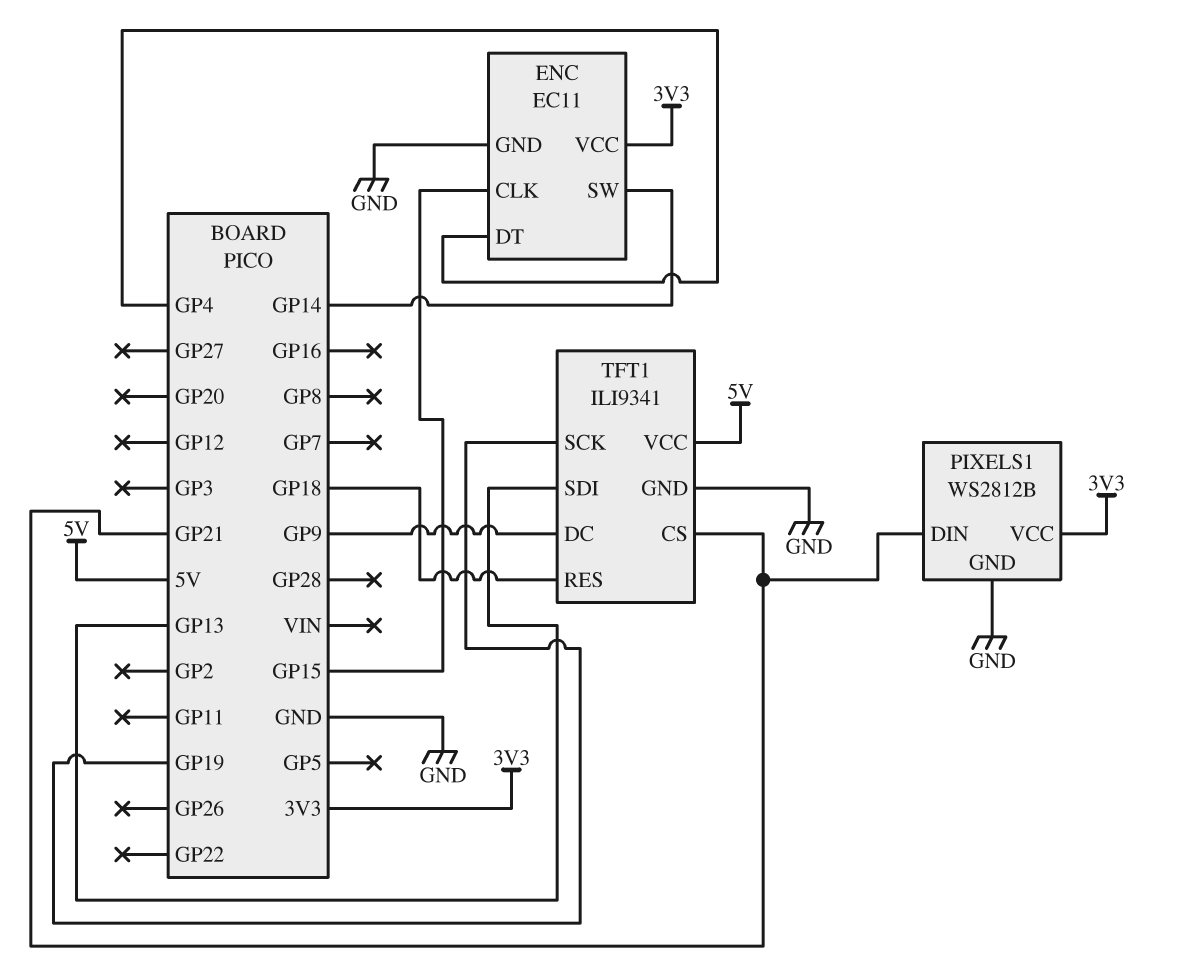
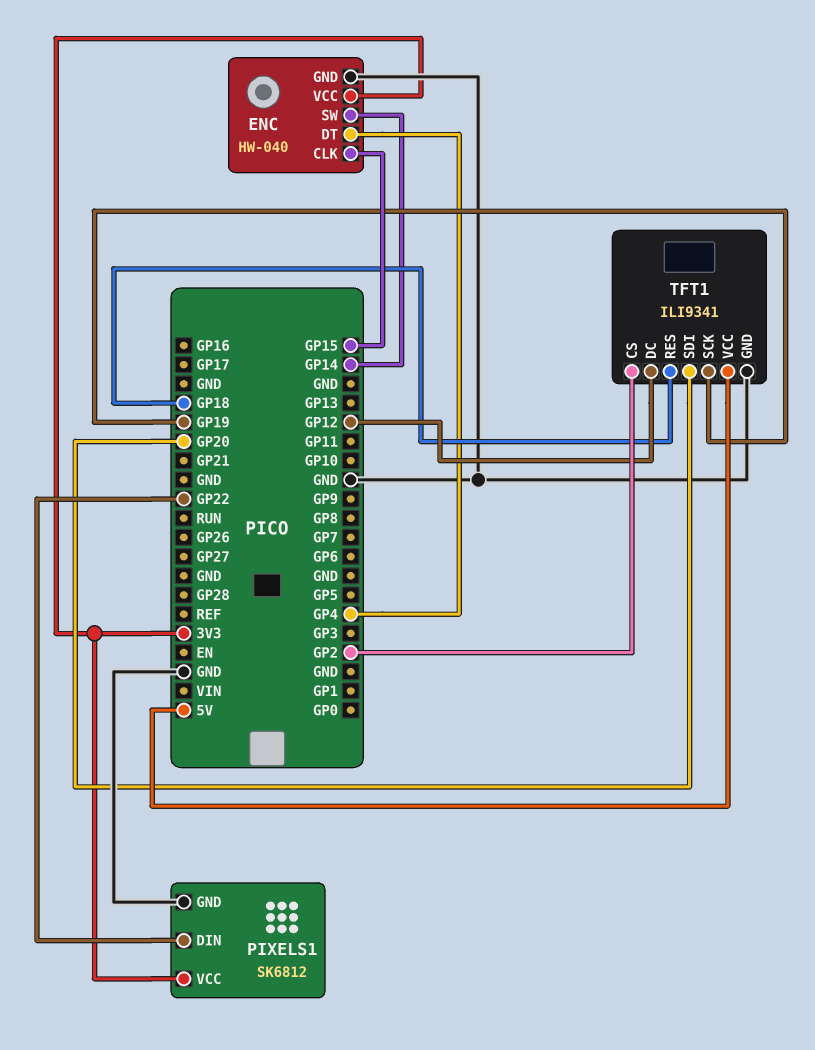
ENC: EC11 -> HW-040
PIXELS1: WS2812B -> SK6812
PIXELS1 pin DIN: GP21 -> GP22
TFT1 pin CS: GP21 -> GP2
TFT1 pin DC: GP9 -> GP12
TFT1 pin SDI: GP13 -> GP20

